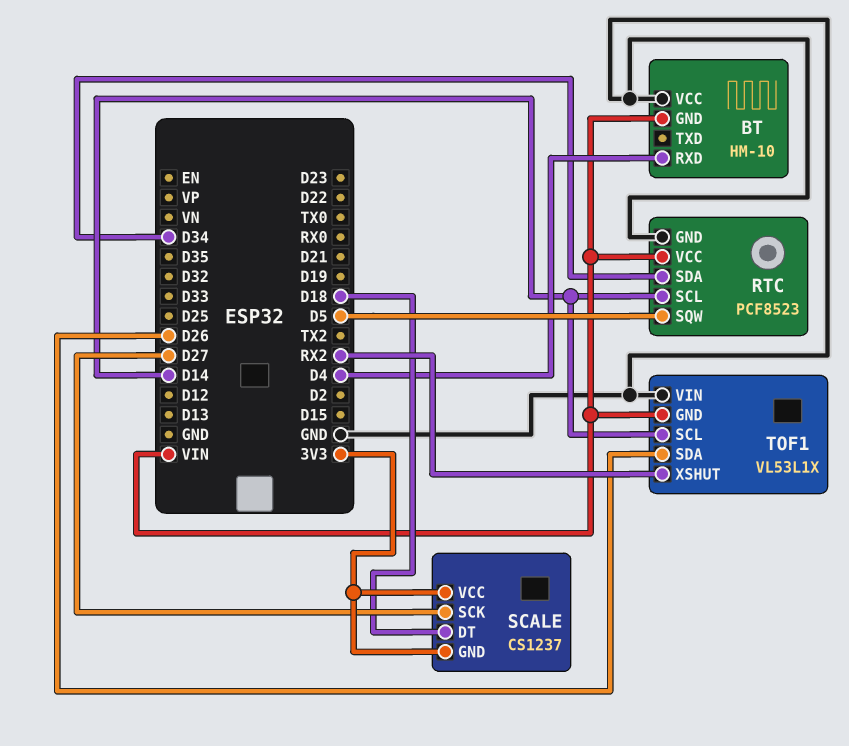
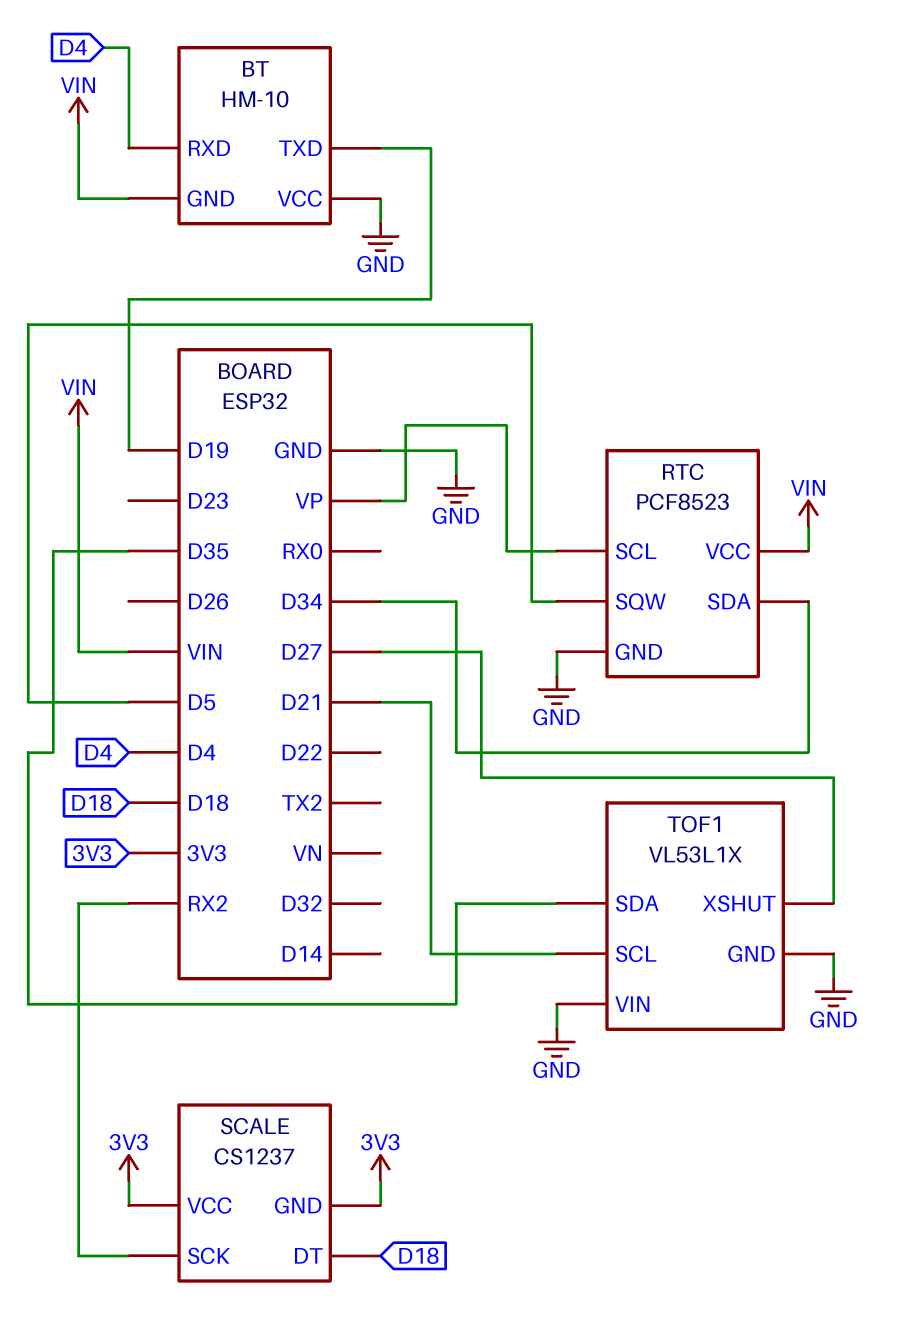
BT pin TXD: none -> D19
RTC pin SCL: D14 -> VP
SCALE pin SCK: D27 -> RX2
TOF1 pin GND: VIN -> GND
TOF1 pin SCL: D14 -> D21
TOF1 pin SDA: D26 -> D35
TOF1 pin XSHUT: RX2 -> D27

